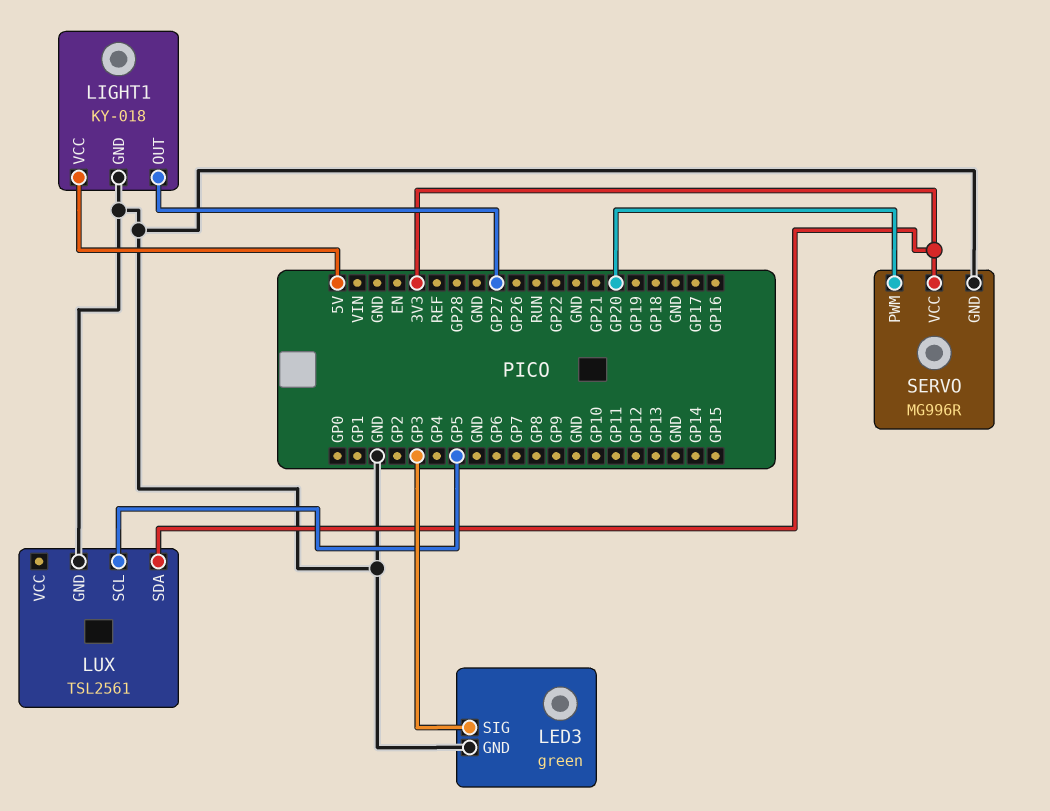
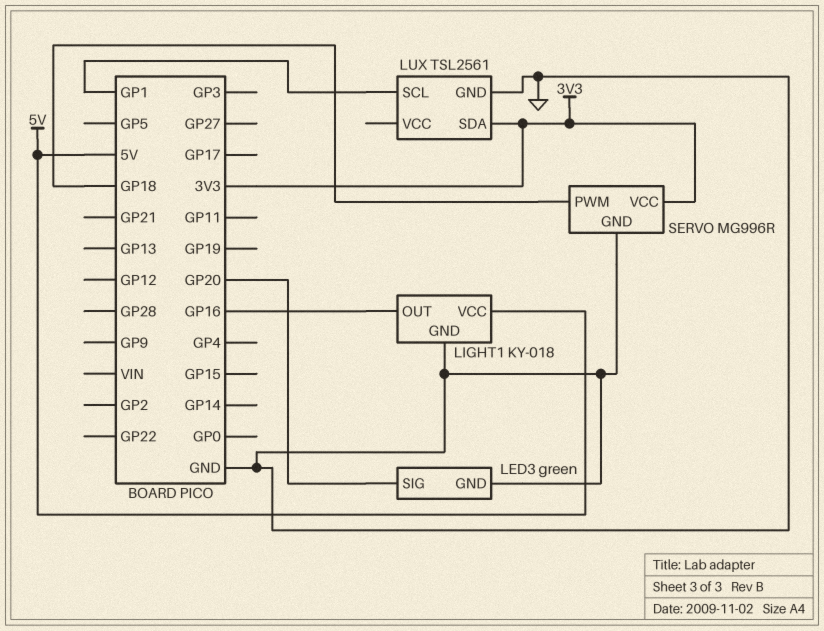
LED3 pin SIG: GP3 -> GP20
LIGHT1 pin OUT: GP27 -> GP16
LUX pin SCL: GP5 -> GP1
SERVO pin PWM: GP20 -> GP18

